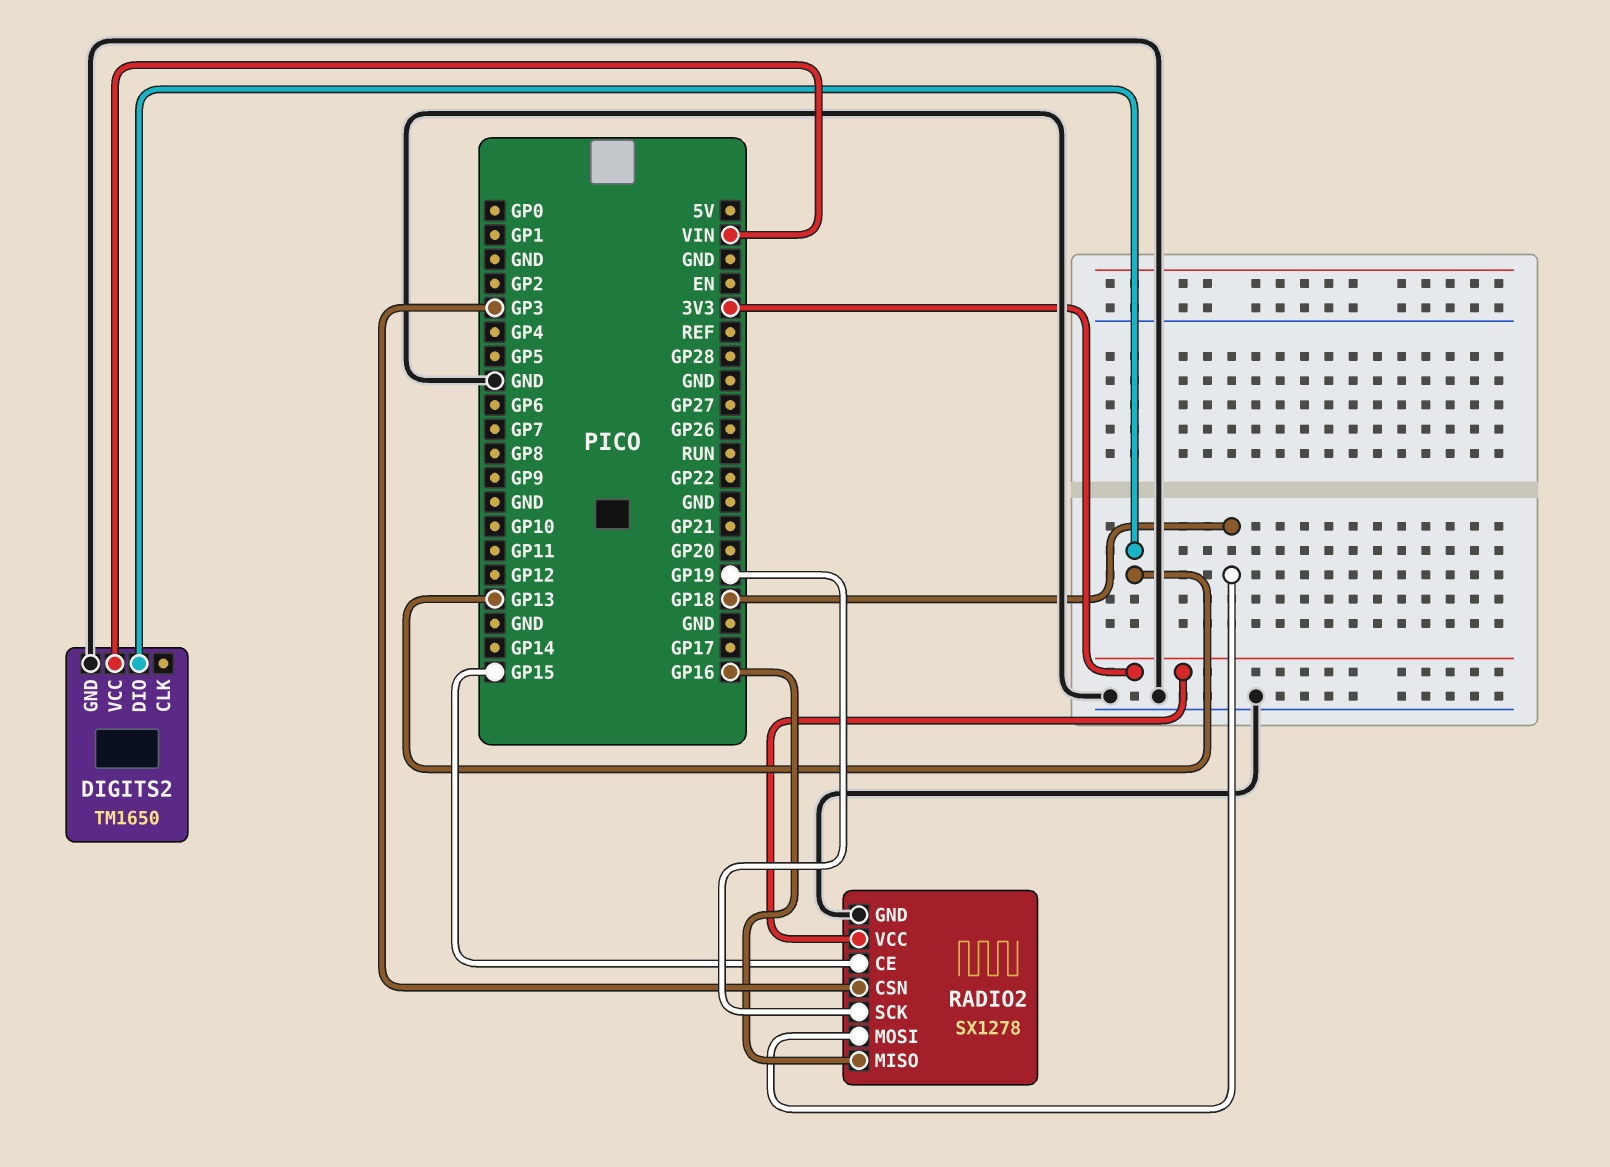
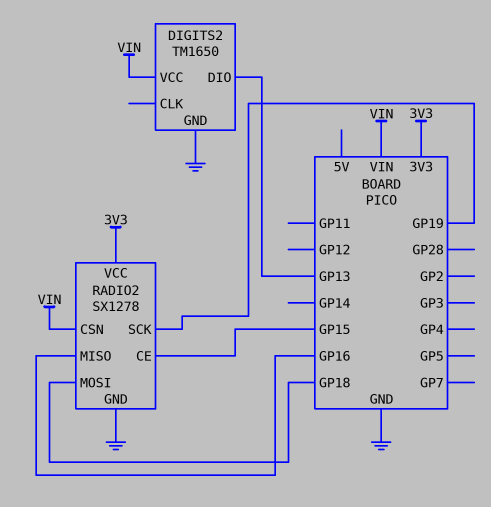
RADIO2 pin CSN: GP3 -> VIN

